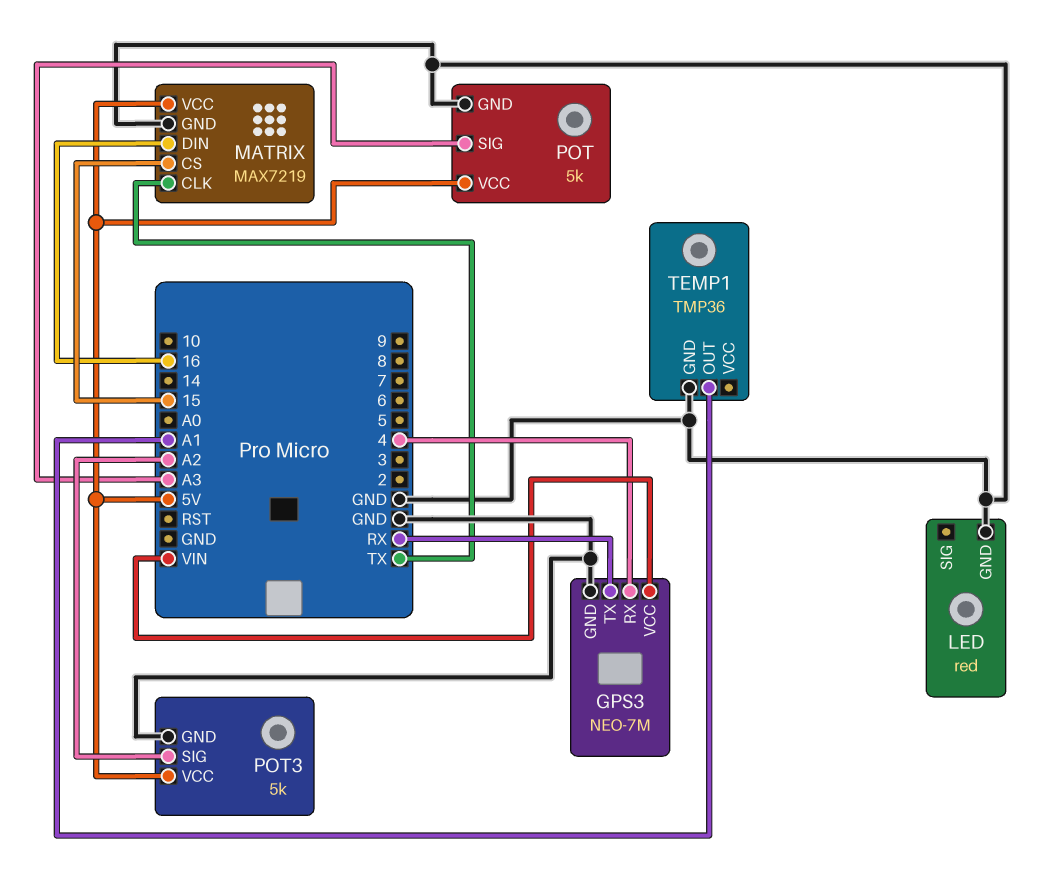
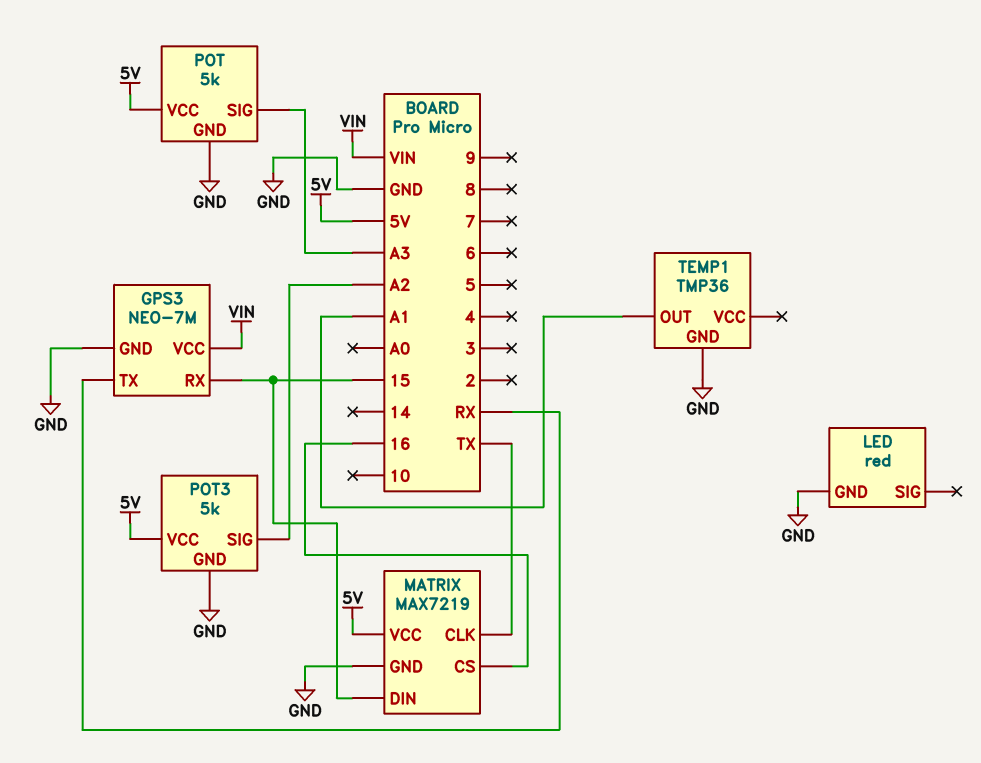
GPS3 pin RX: 4 -> 15
MATRIX pin CS: 15 -> 16
MATRIX pin DIN: 16 -> 15

